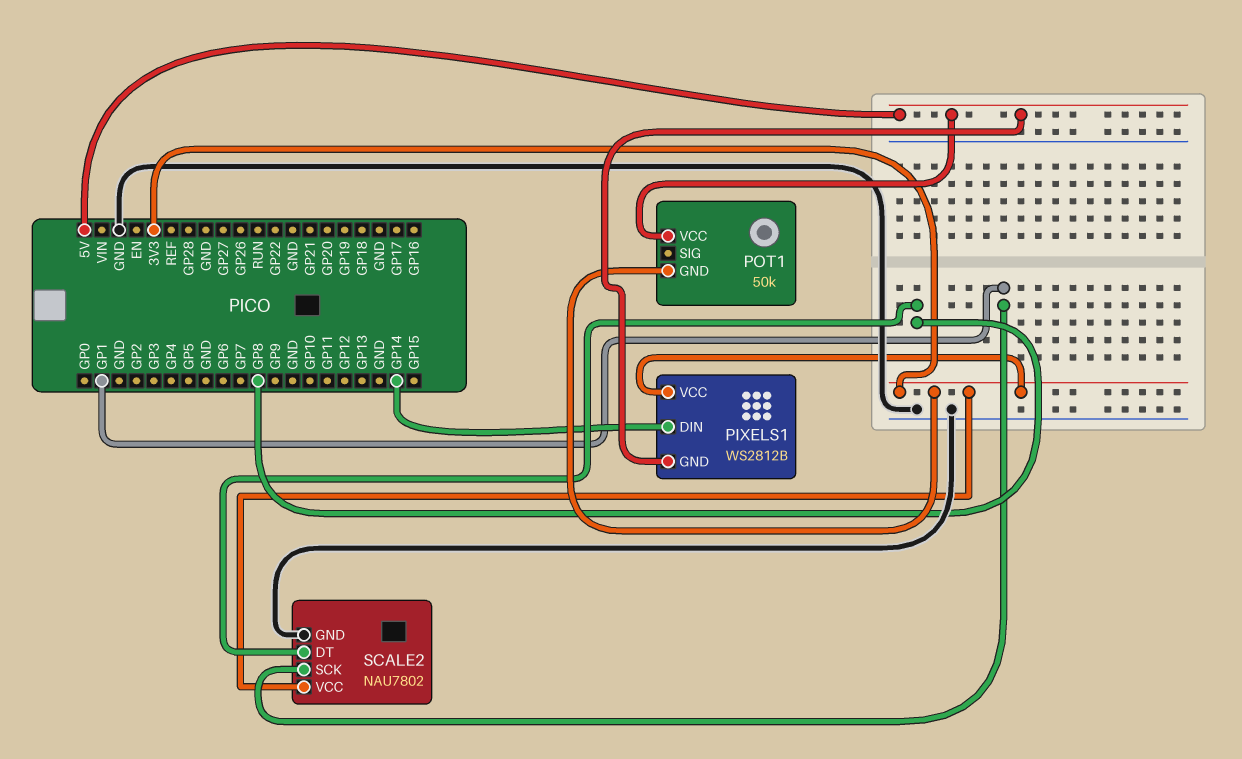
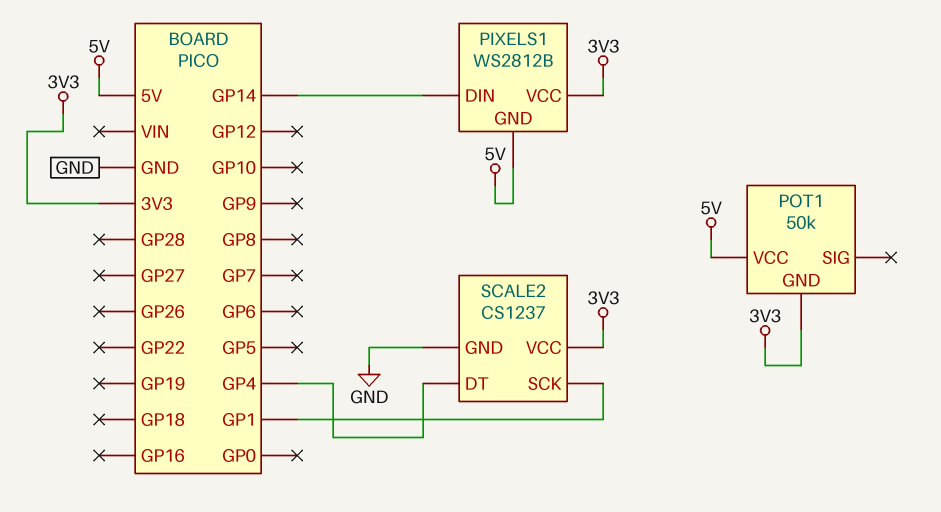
SCALE2: NAU7802 -> CS1237
SCALE2 pin DT: GP8 -> GP4

